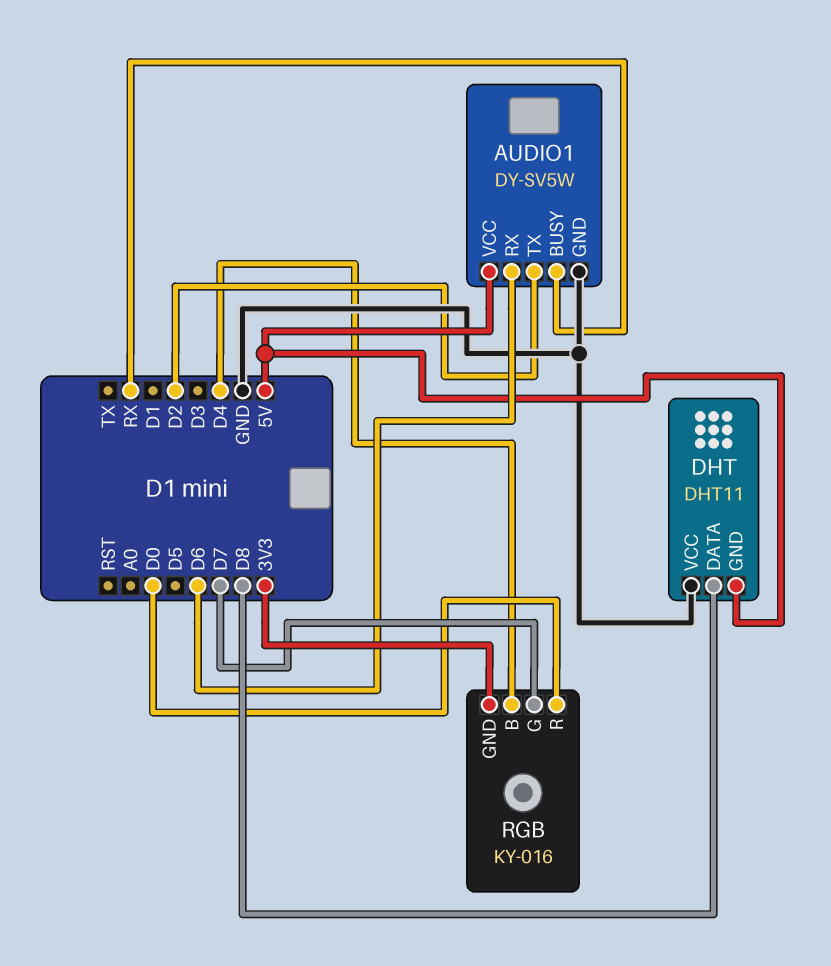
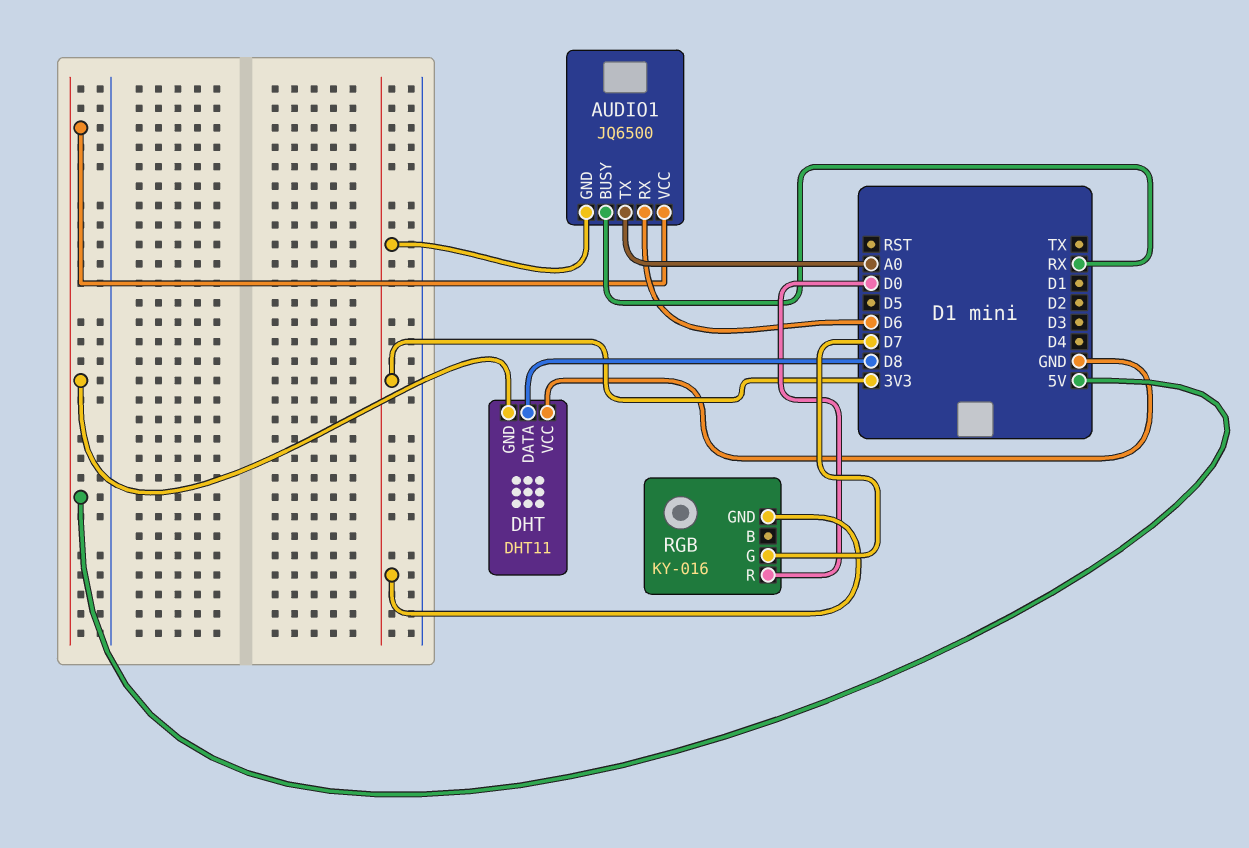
AUDIO1: DY-SV5W -> JQ6500
AUDIO1 pin GND: GND -> 3V3
AUDIO1 pin TX: D2 -> A0
RGB pin B: D4 -> none

